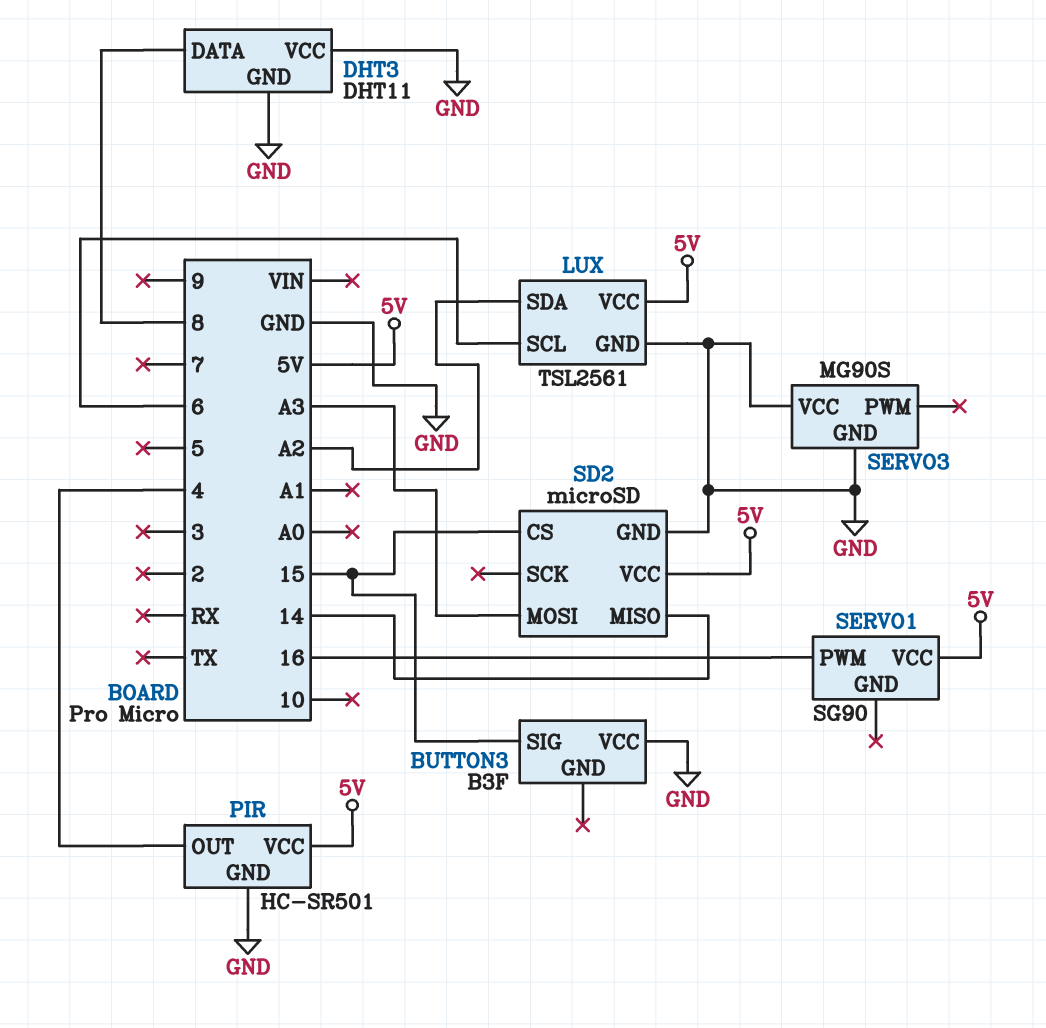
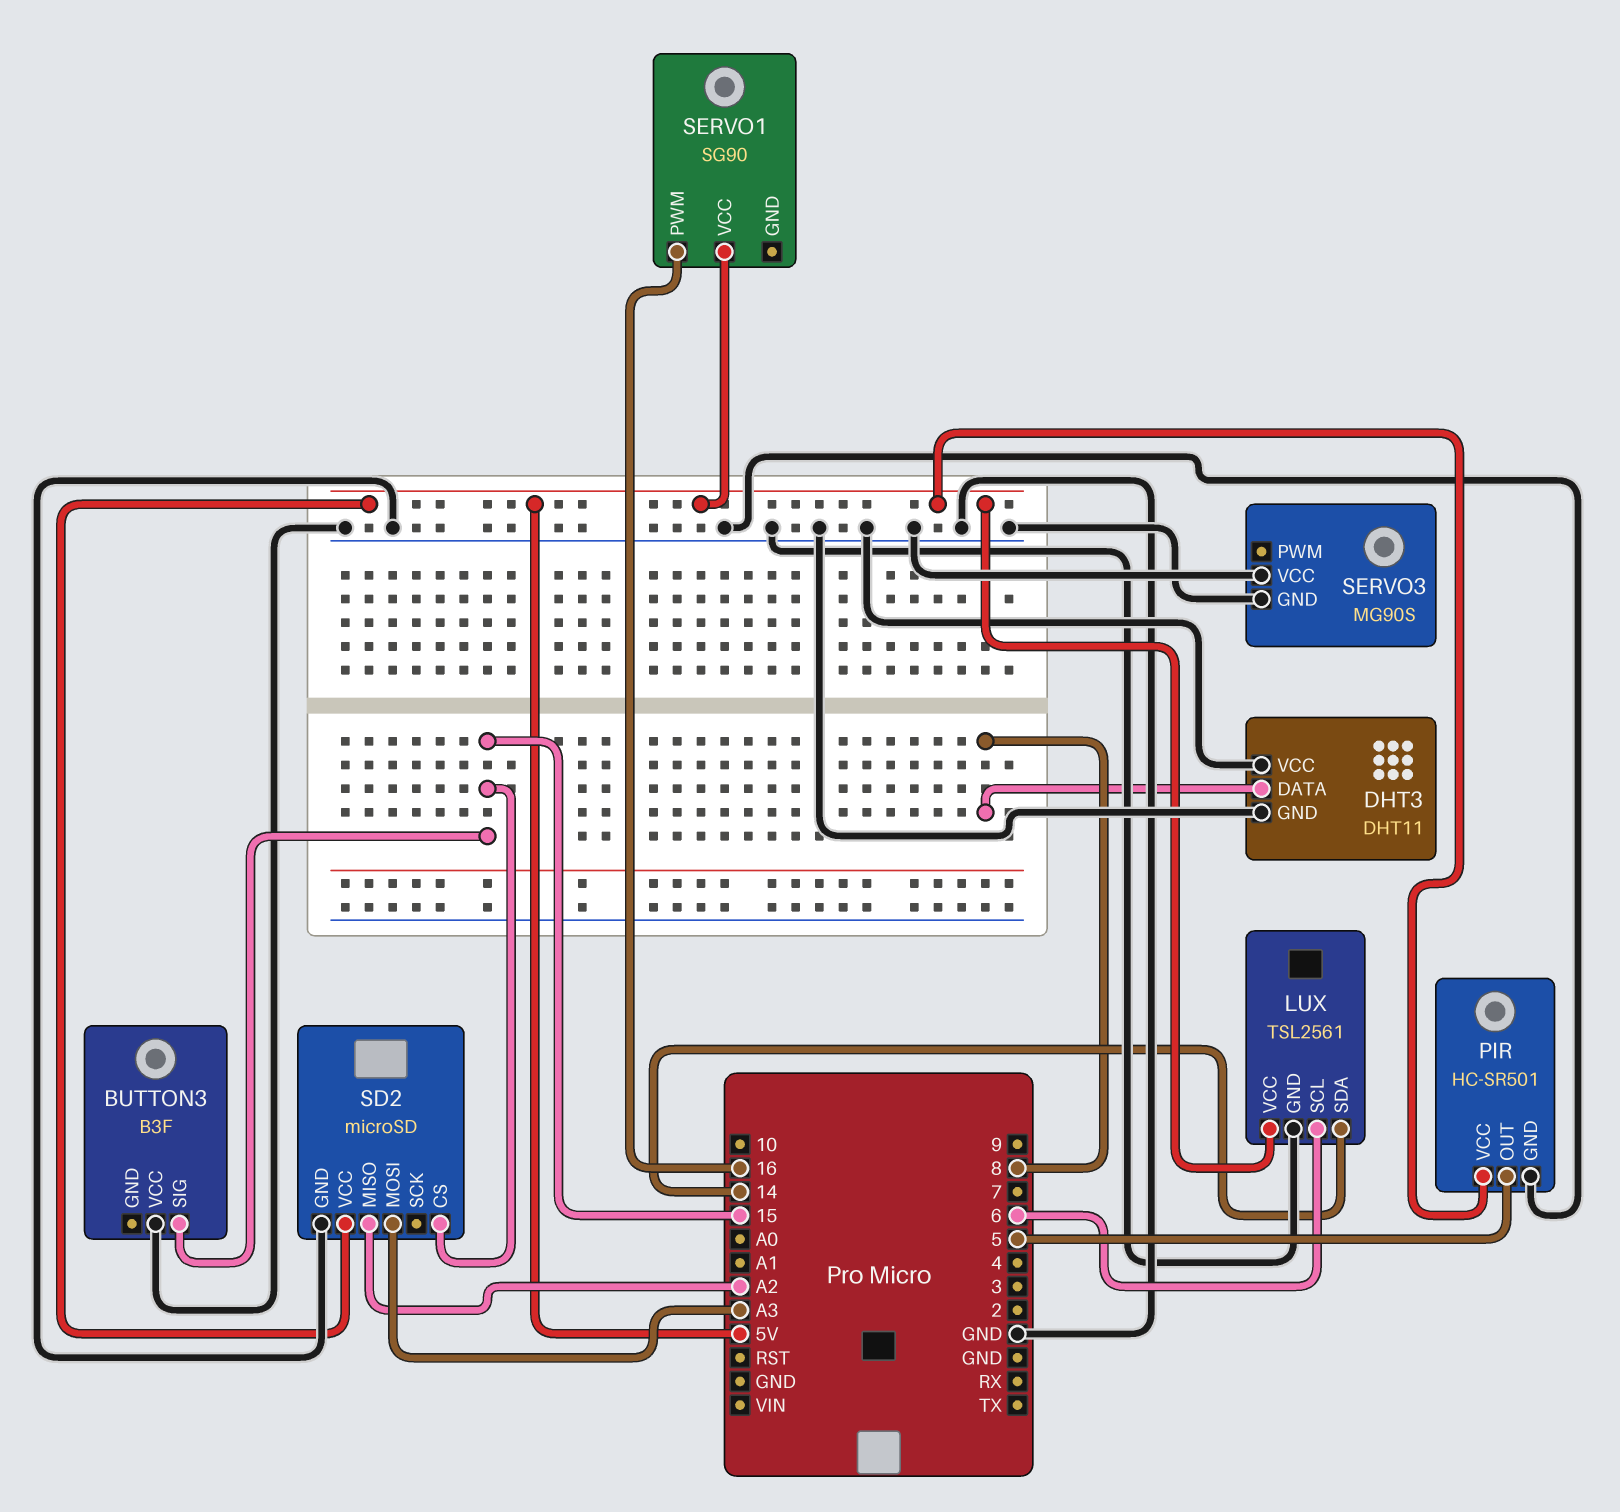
LUX pin SDA: A2 -> 14
PIR pin OUT: 4 -> 5
SD2 pin MISO: 14 -> A2

